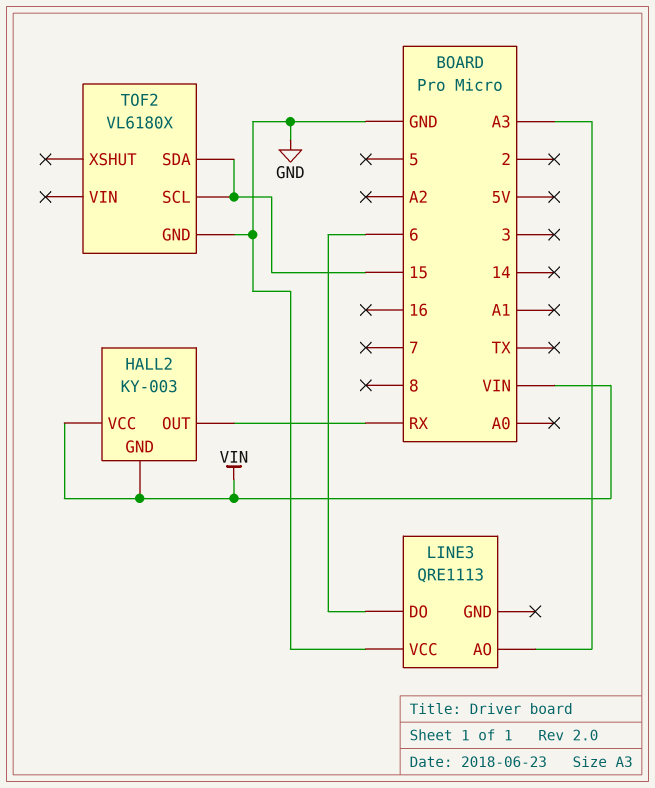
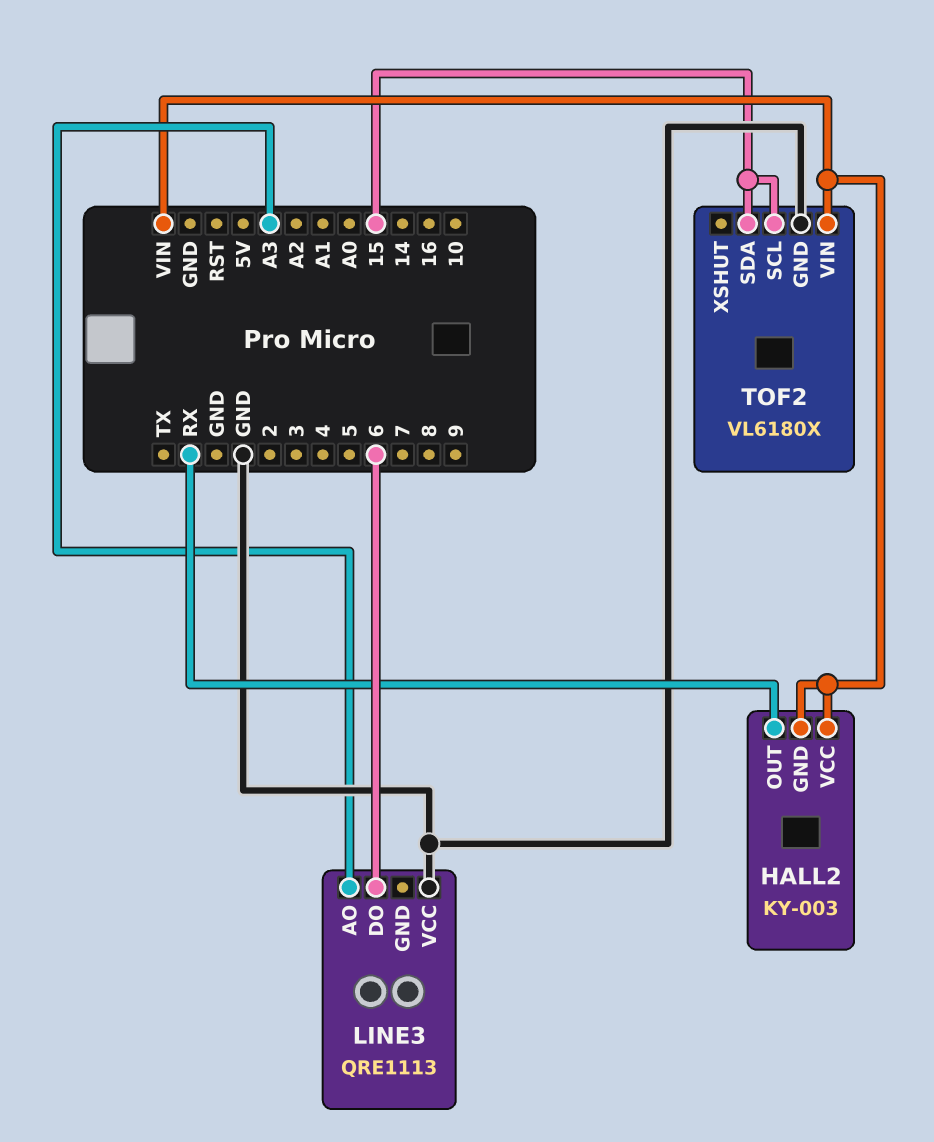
TOF2 pin VIN: none -> VIN

